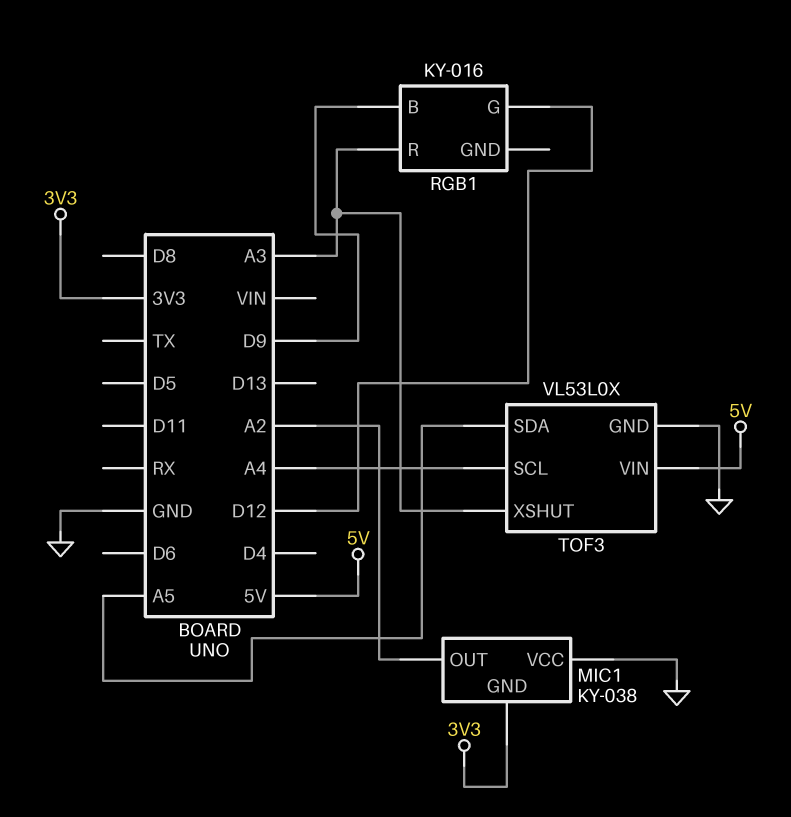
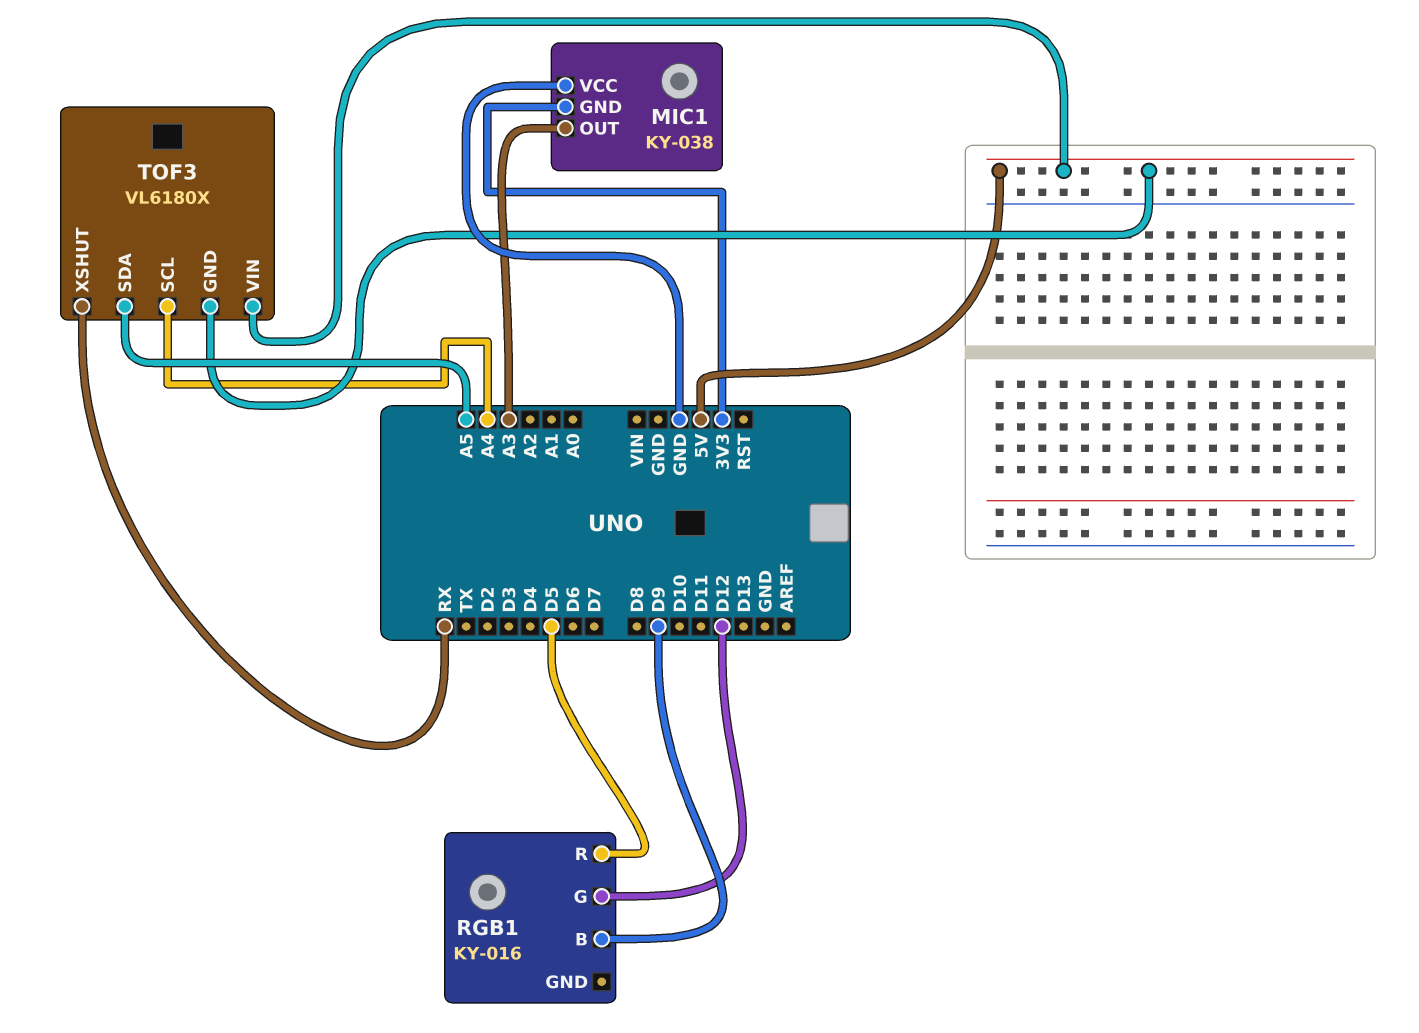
MIC1 pin OUT: A2 -> A3
RGB1 pin R: A3 -> D5
TOF3: VL53L0X -> VL6180X
TOF3 pin GND: GND -> 5V
TOF3 pin XSHUT: A3 -> RX

